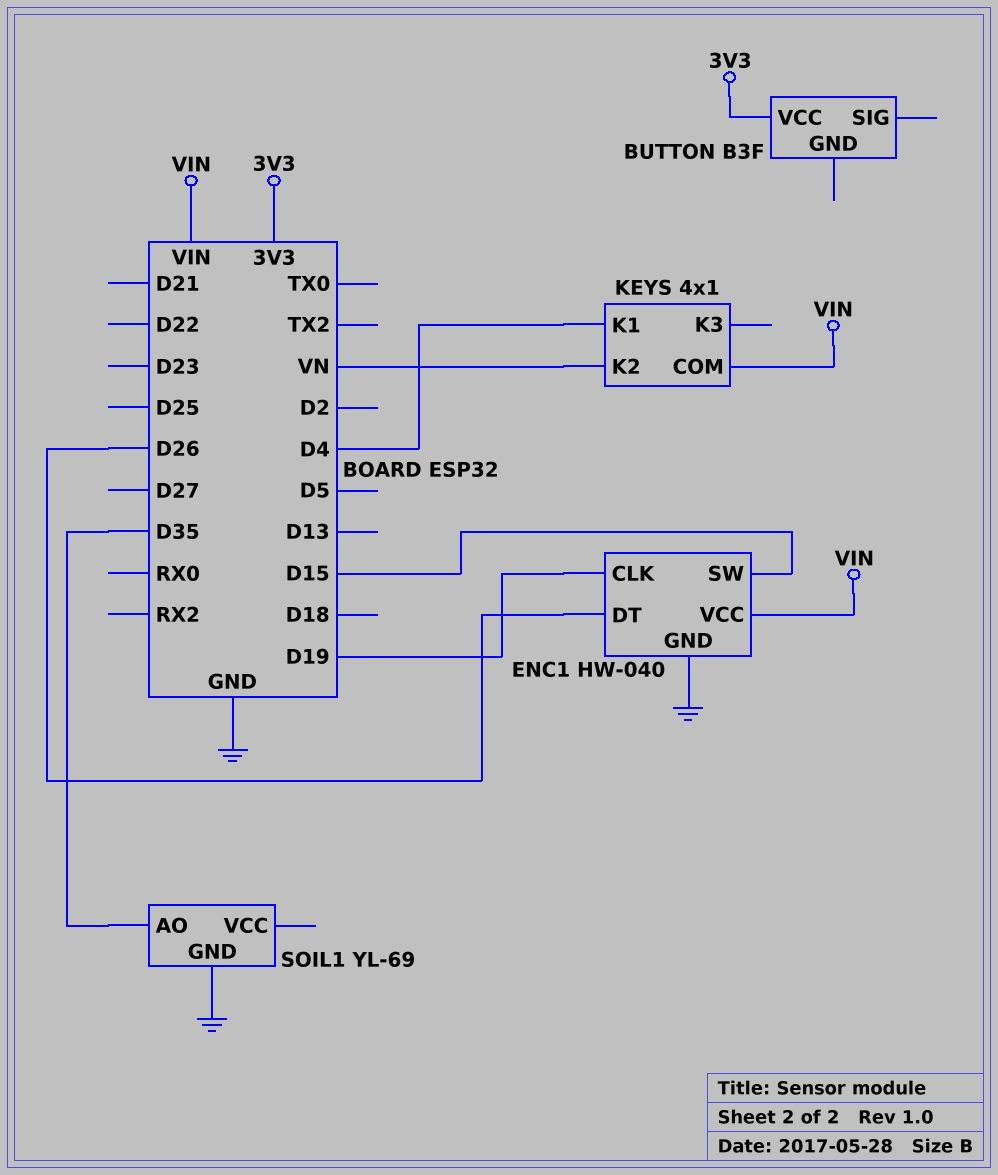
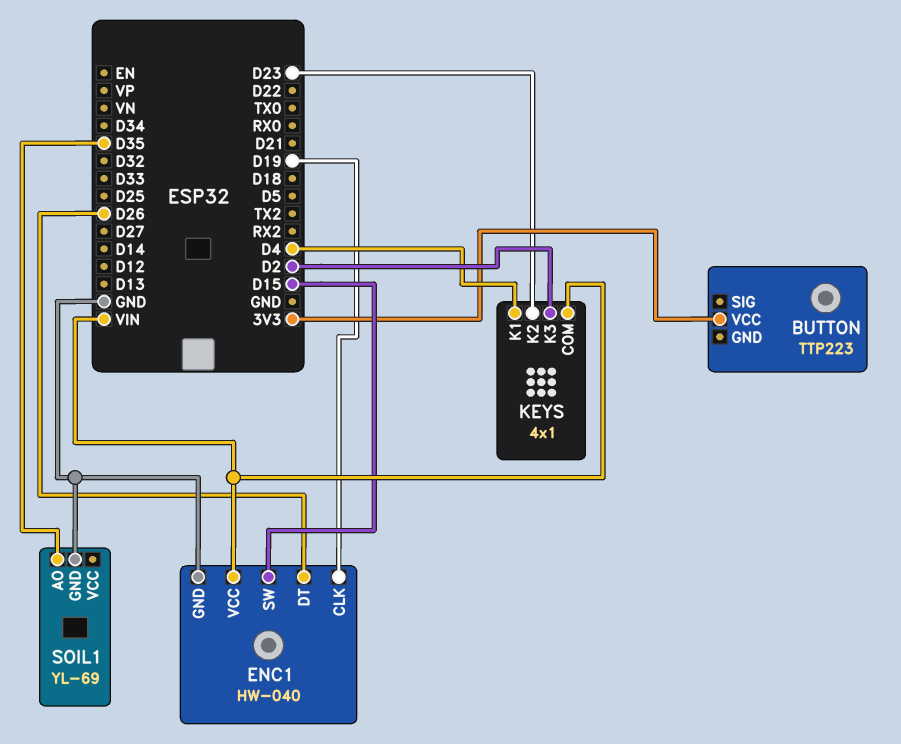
BUTTON: B3F -> TTP223
KEYS pin K2: VN -> D23
KEYS pin K3: none -> D2

